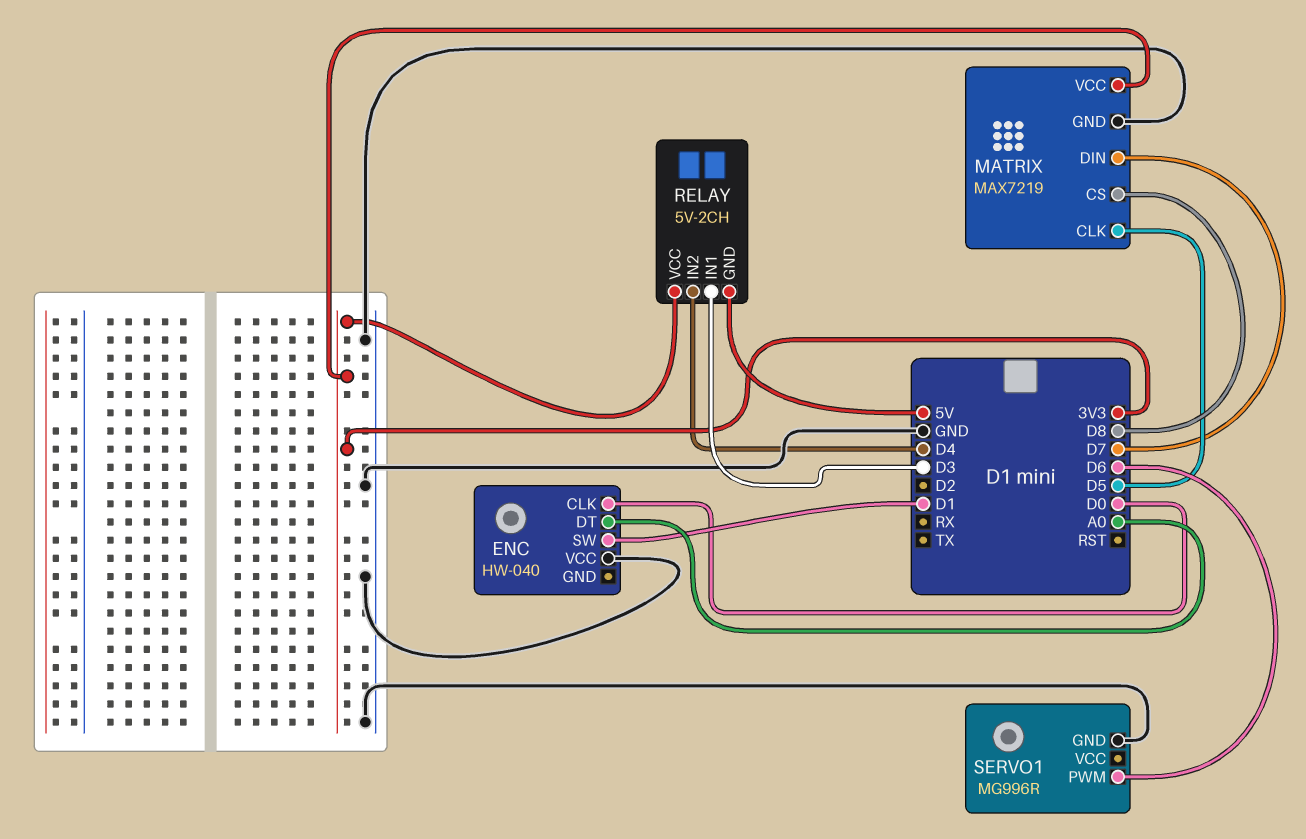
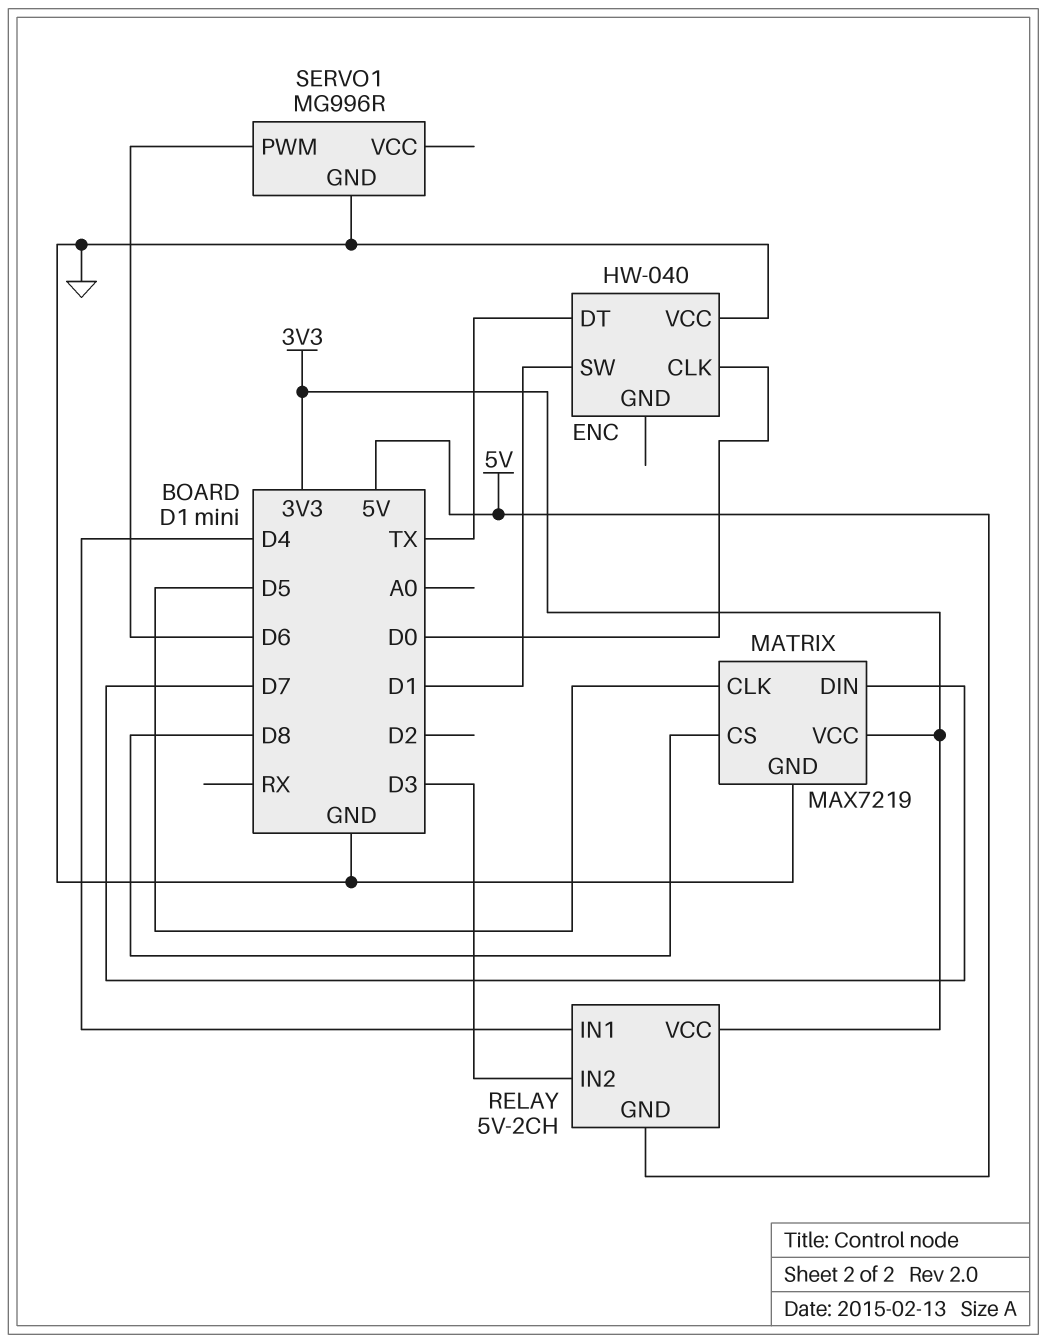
ENC pin DT: A0 -> TX
RELAY pin IN1: D3 -> D4
RELAY pin IN2: D4 -> D3

